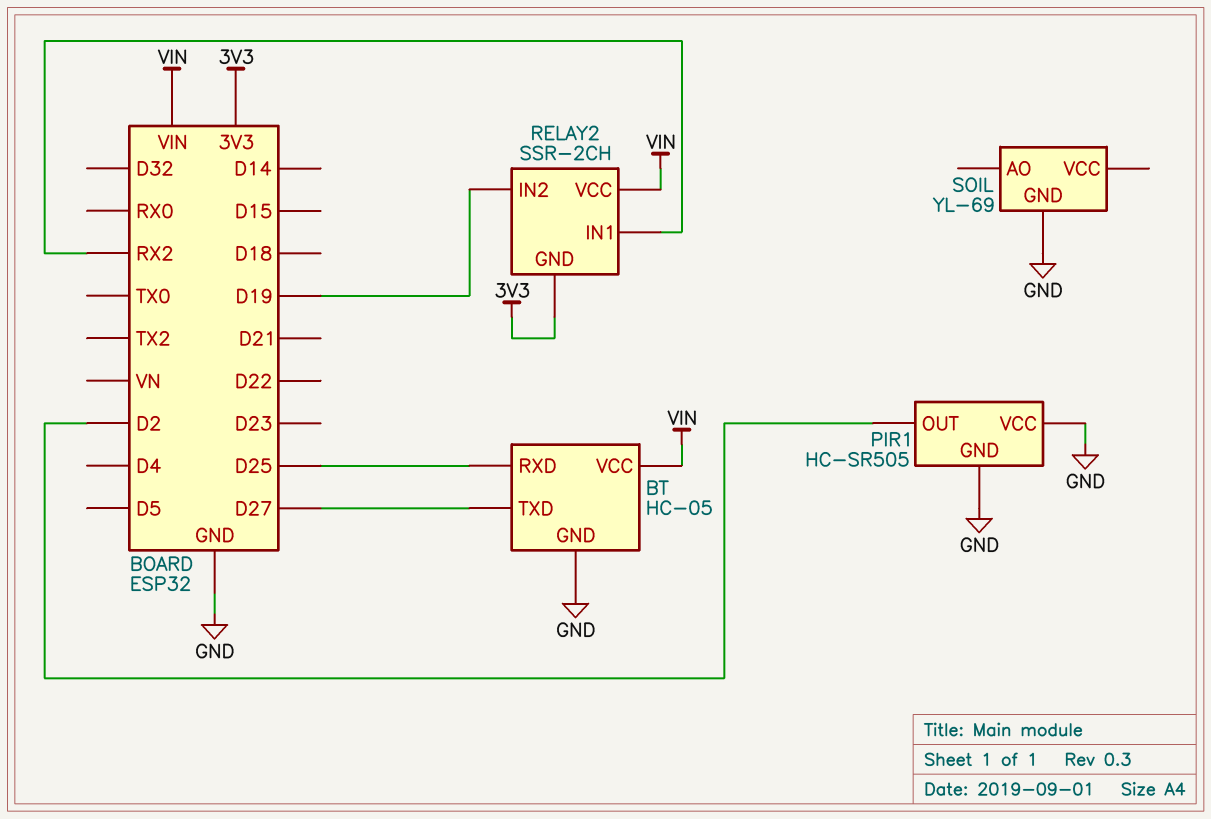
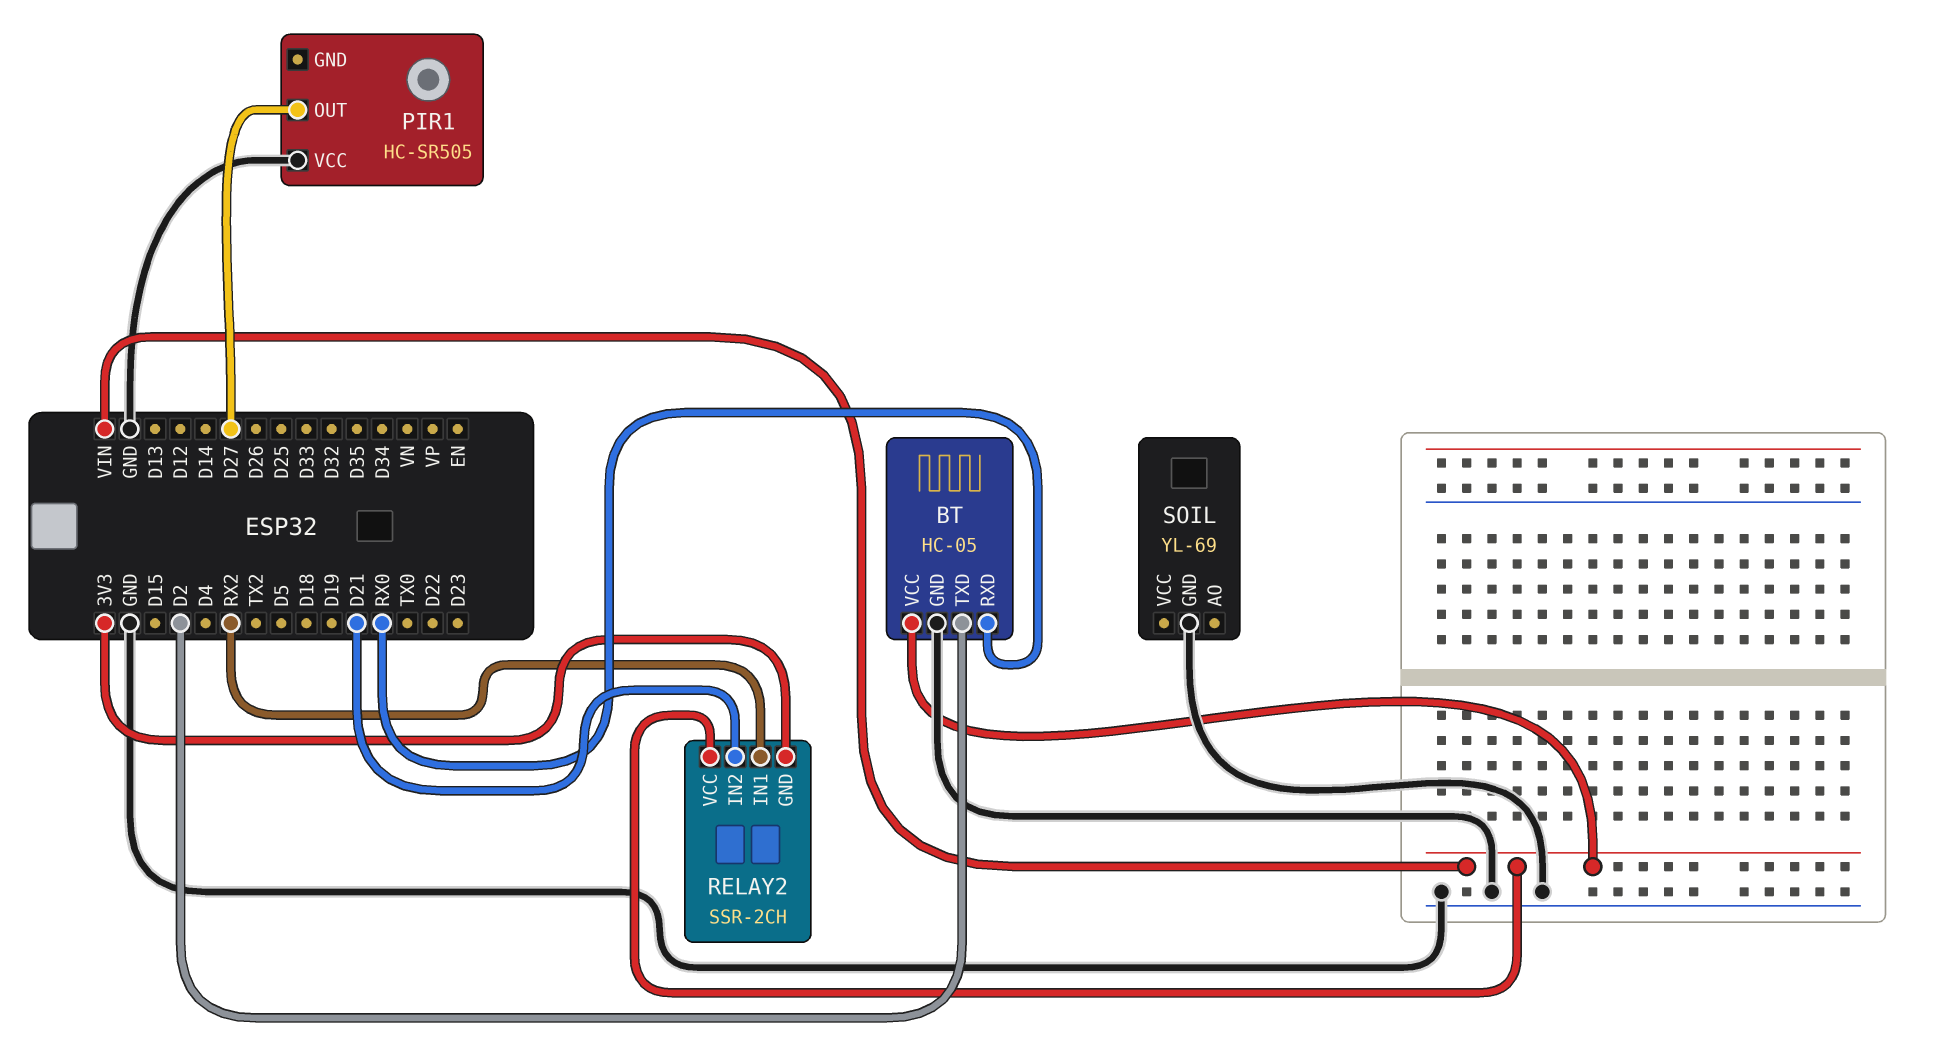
BT pin RXD: D25 -> RX0
BT pin TXD: D27 -> D2
PIR1 pin GND: GND -> none
PIR1 pin OUT: D2 -> D27
RELAY2 pin IN2: D19 -> D21

